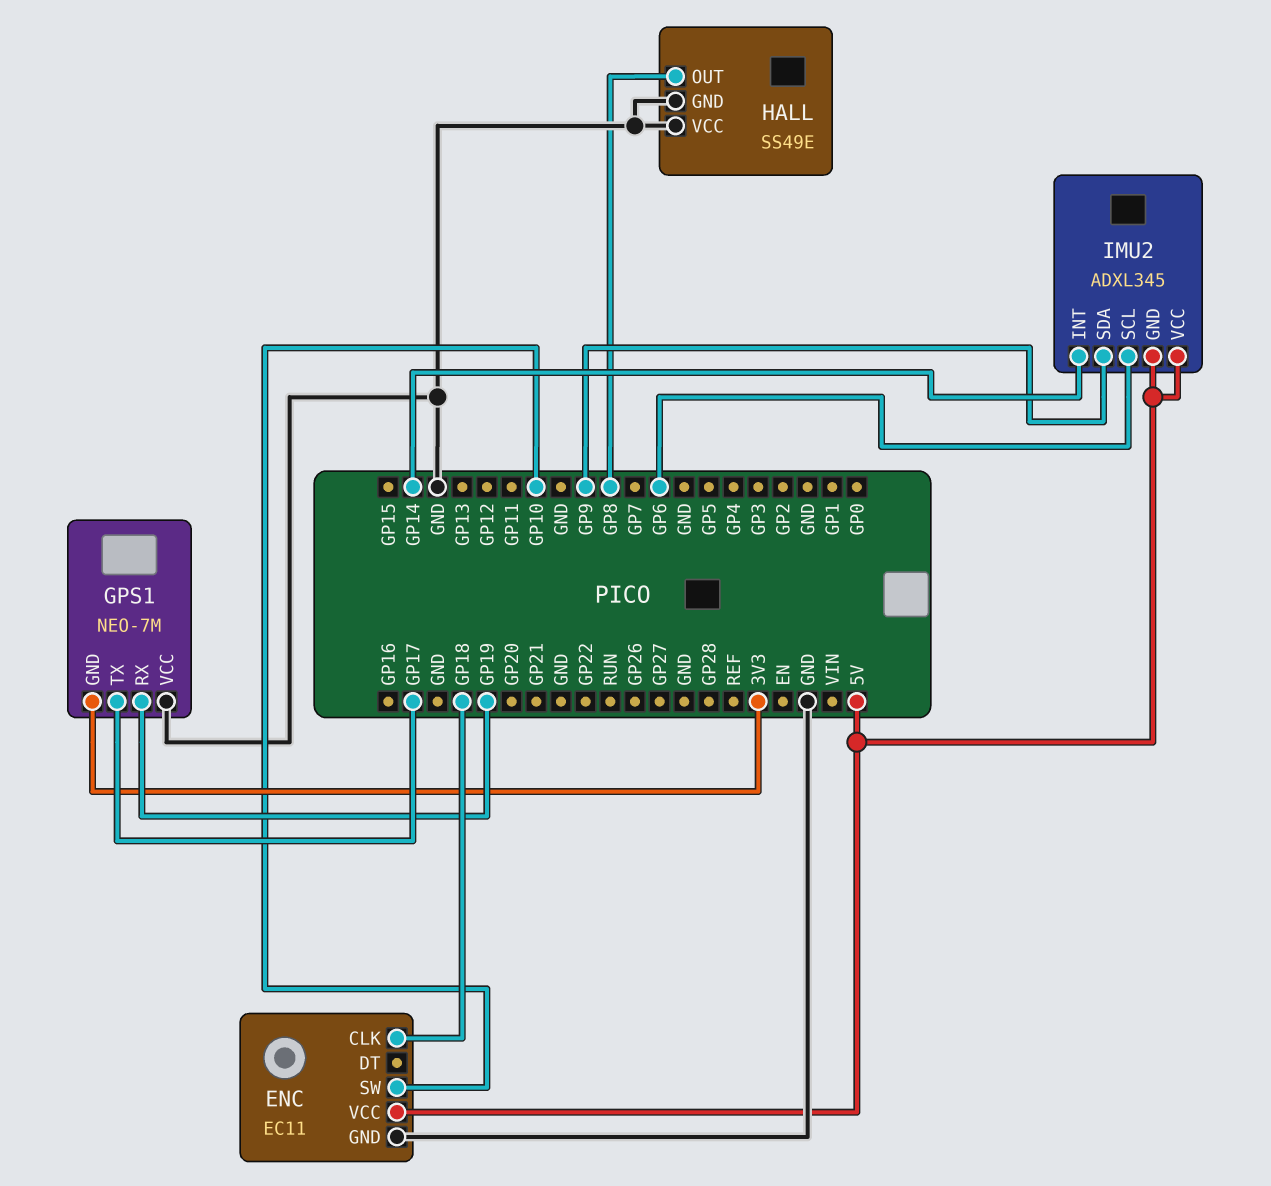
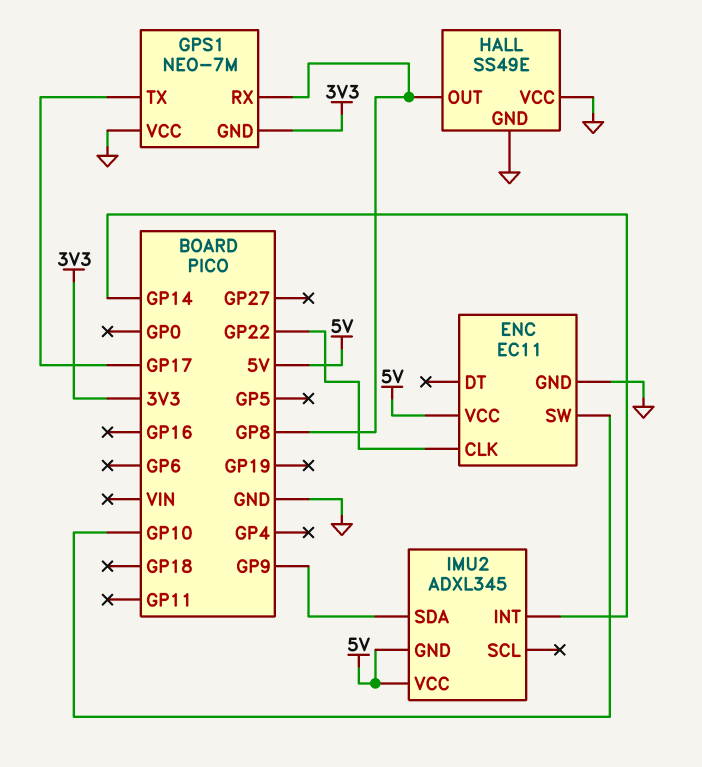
ENC pin CLK: GP18 -> GP22
GPS1 pin RX: GP19 -> GP8
IMU2 pin SCL: GP6 -> none

